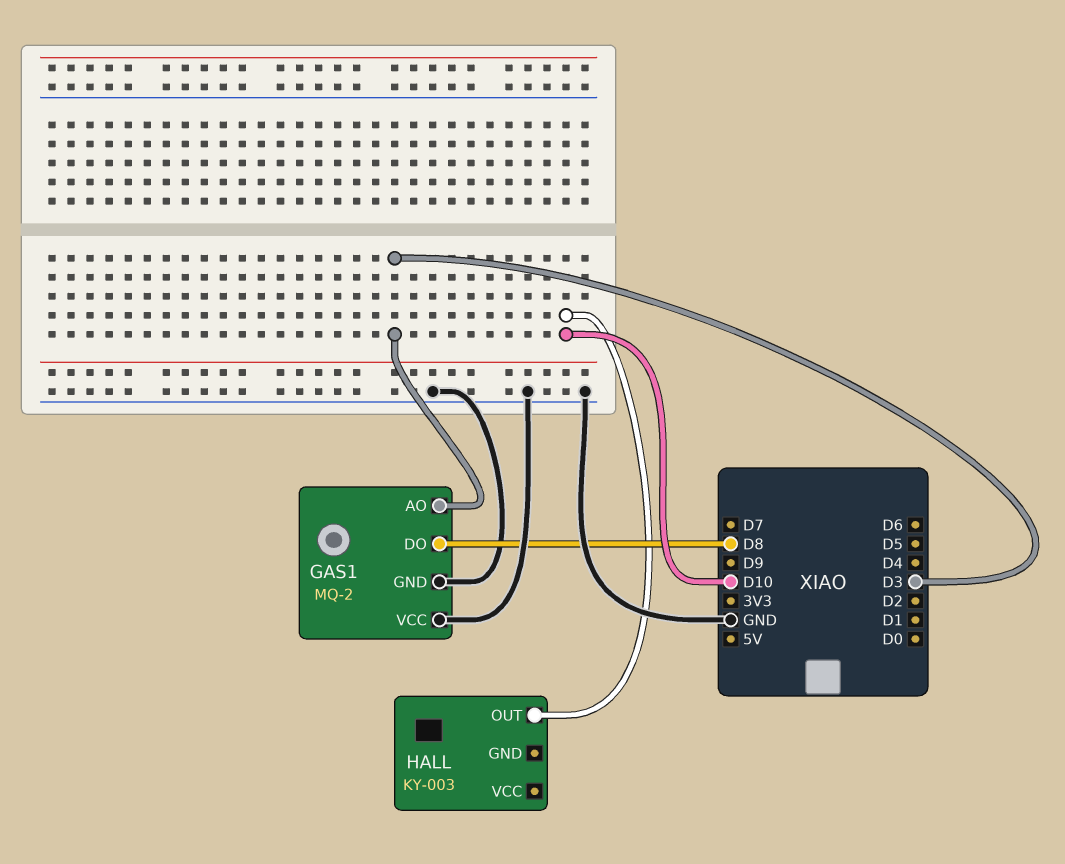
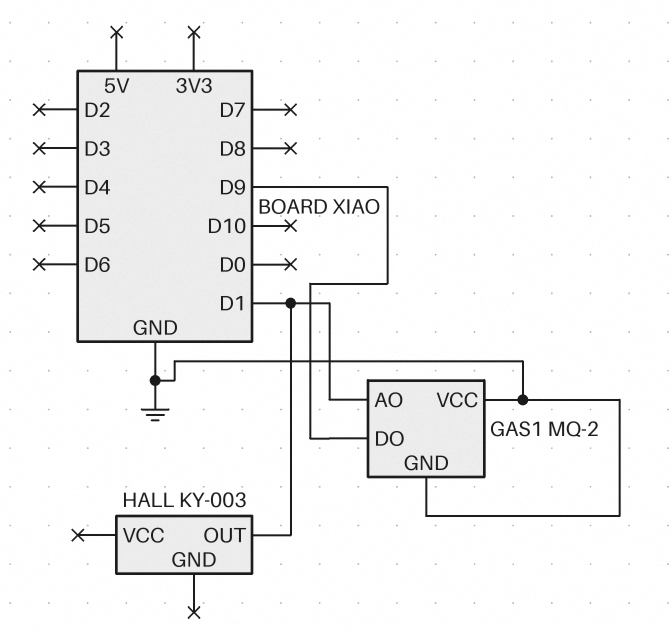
GAS1 pin AO: D3 -> D1
GAS1 pin DO: D8 -> D9
HALL pin OUT: D10 -> D1

